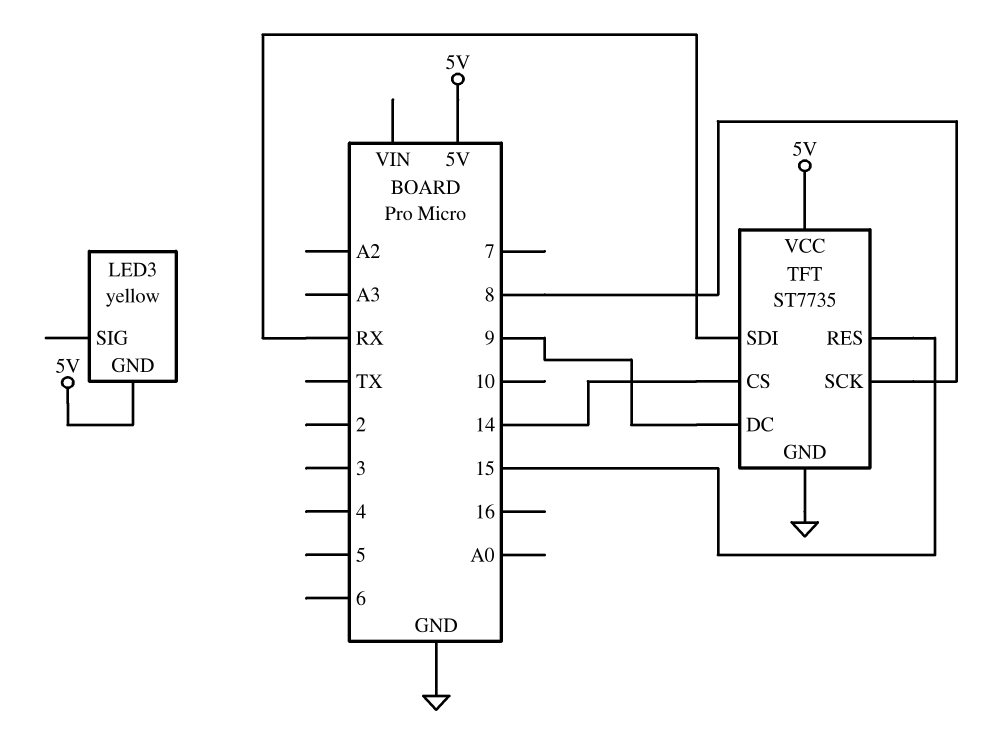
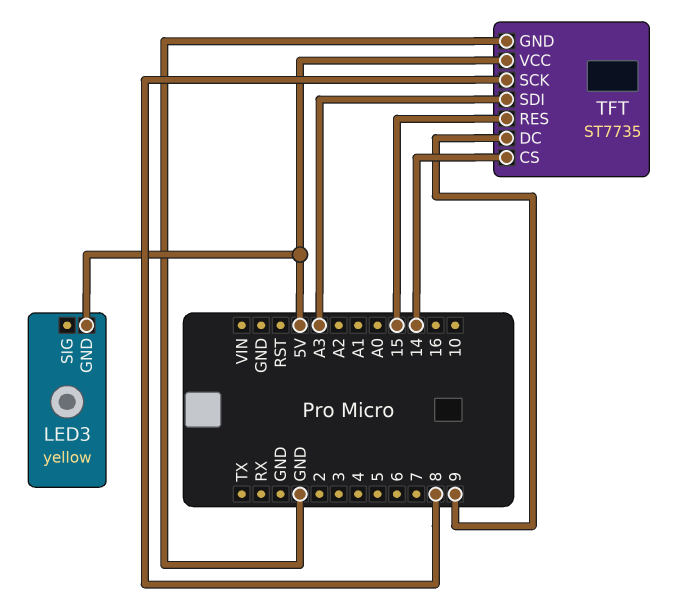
TFT pin SDI: RX -> A3

